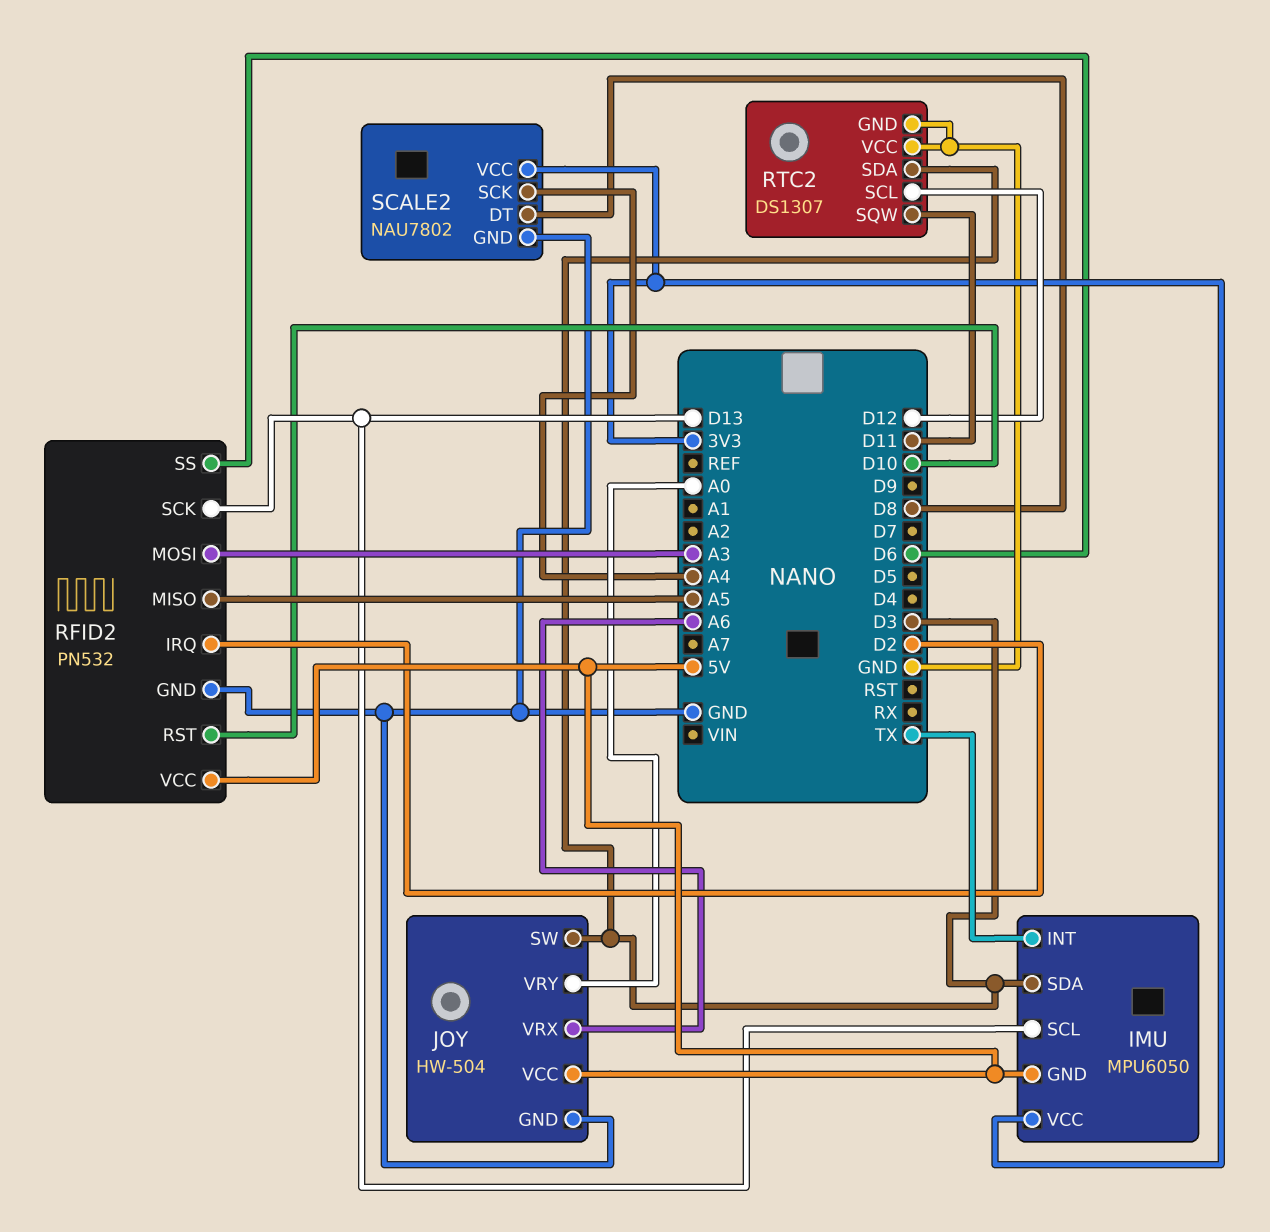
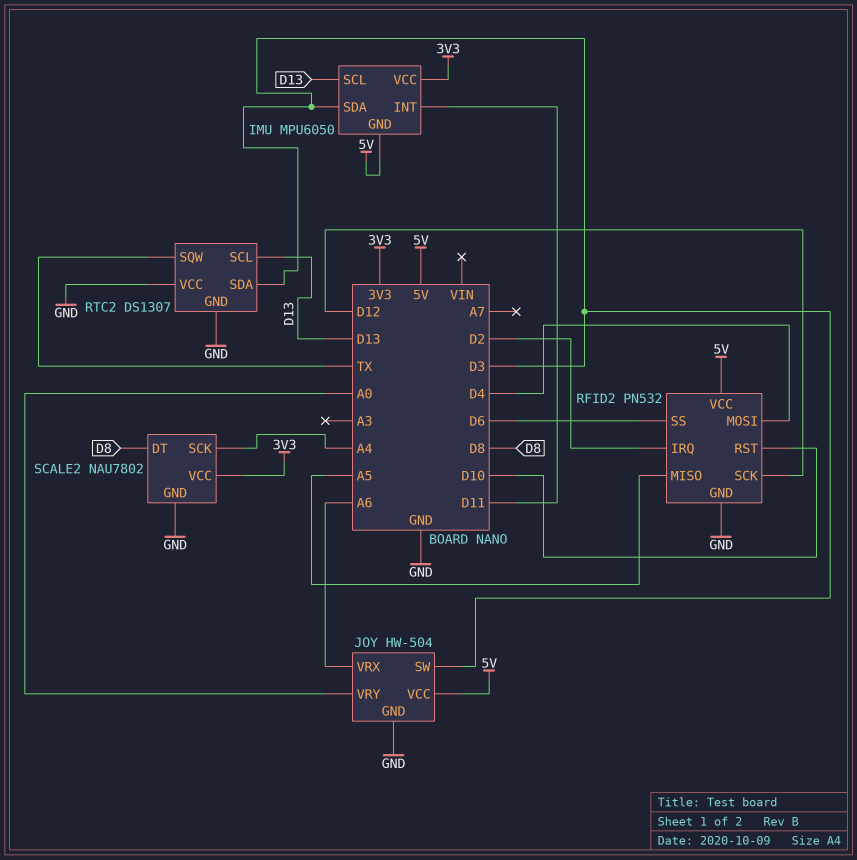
IMU pin INT: TX -> D11
RFID2 pin MOSI: A3 -> D4
RFID2 pin SCK: D13 -> D12
RTC2 pin SCL: D12 -> D13
RTC2 pin SQW: D11 -> TX

